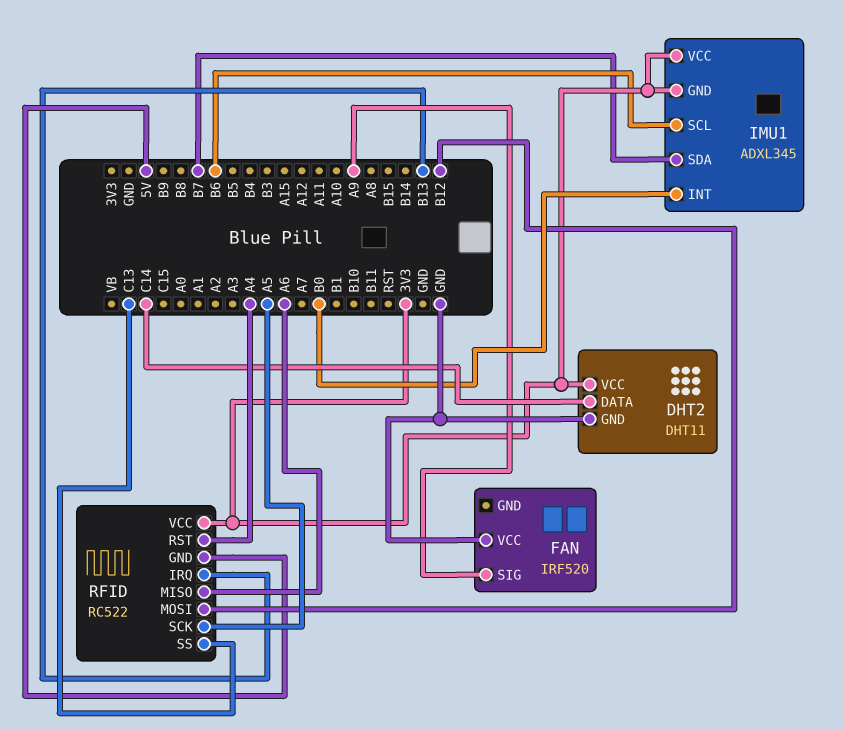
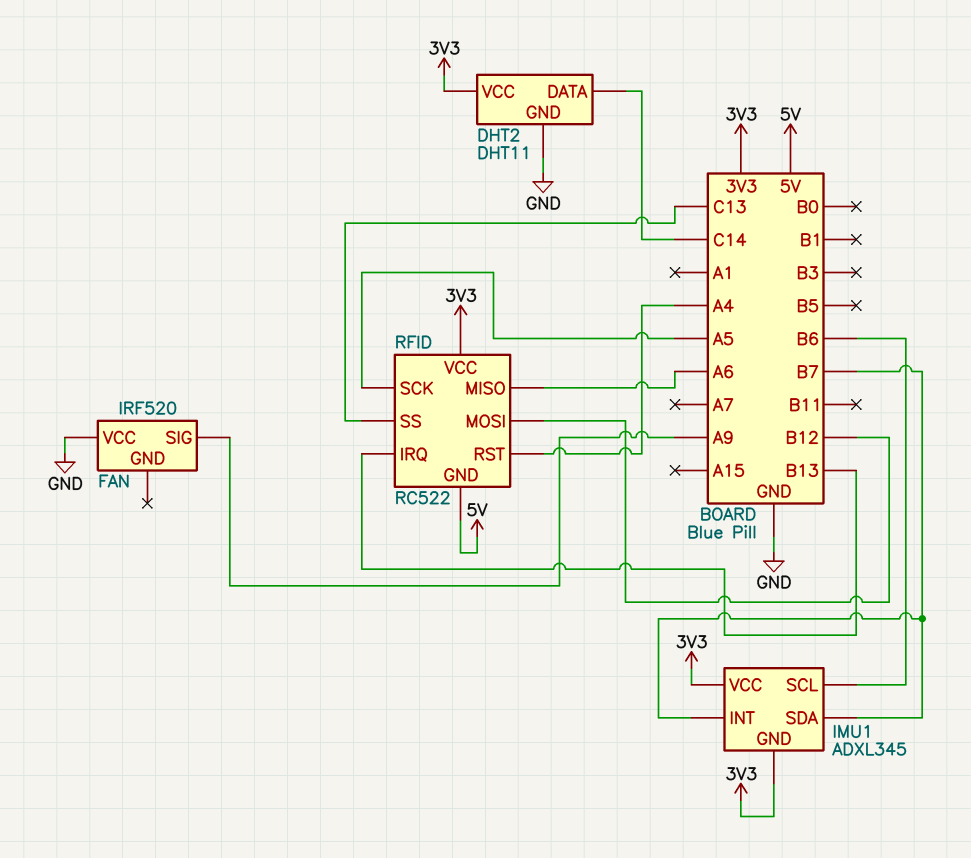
IMU1 pin INT: B0 -> B7

